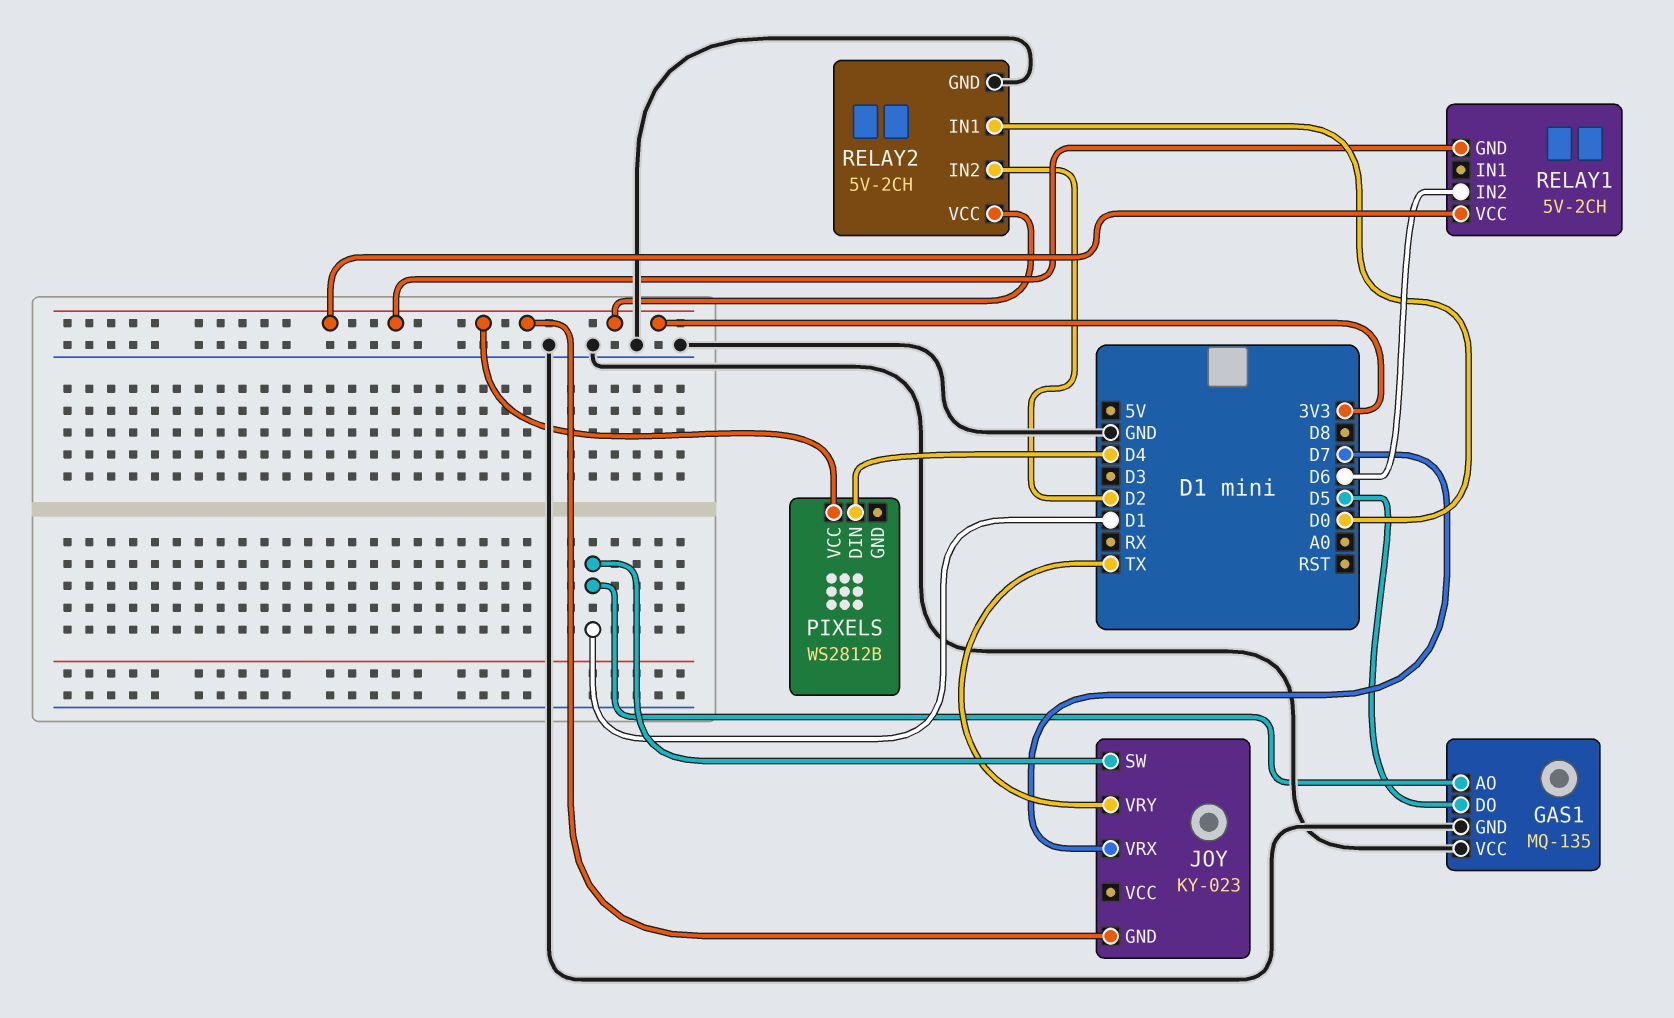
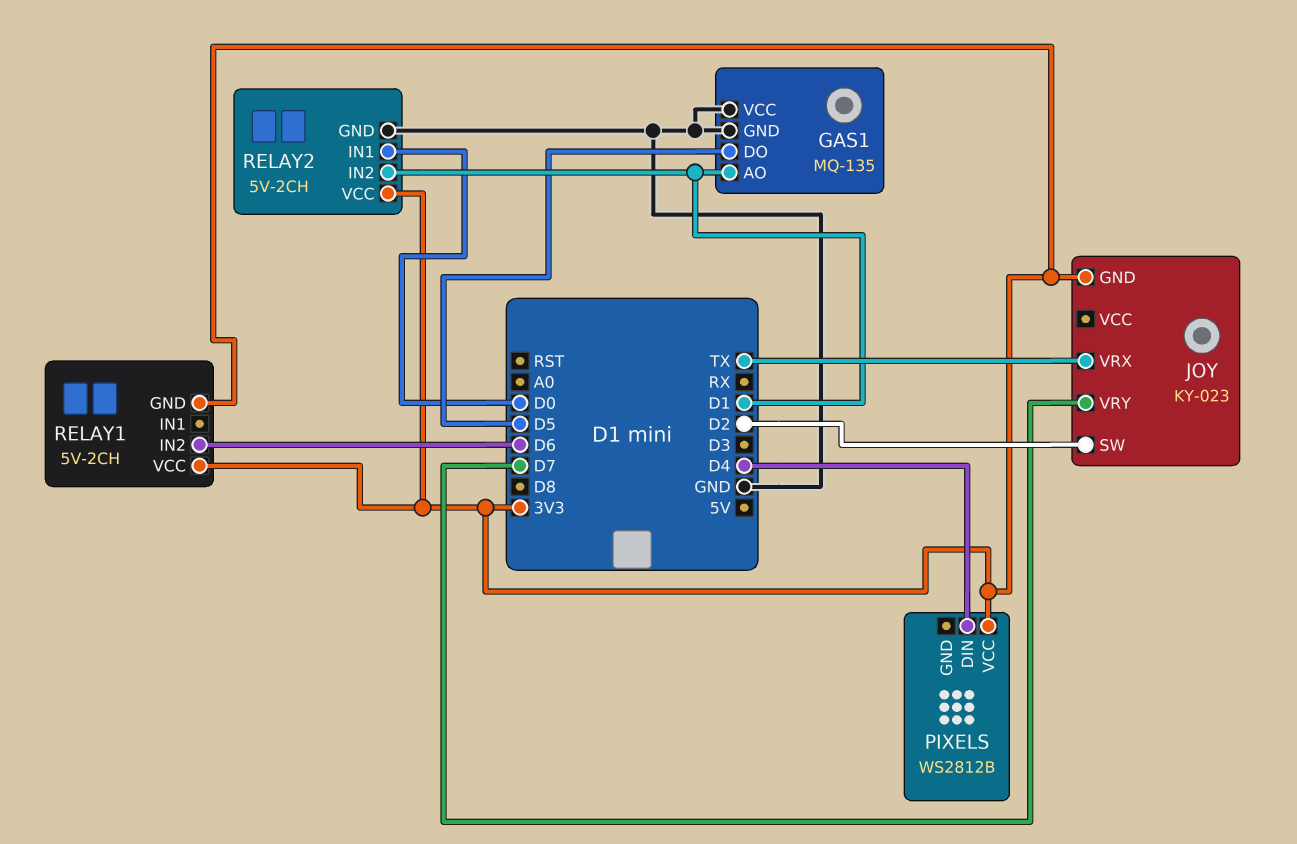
JOY pin SW: D1 -> D2
JOY pin VRX: D7 -> TX
JOY pin VRY: TX -> D7
RELAY2 pin IN2: D2 -> D1

